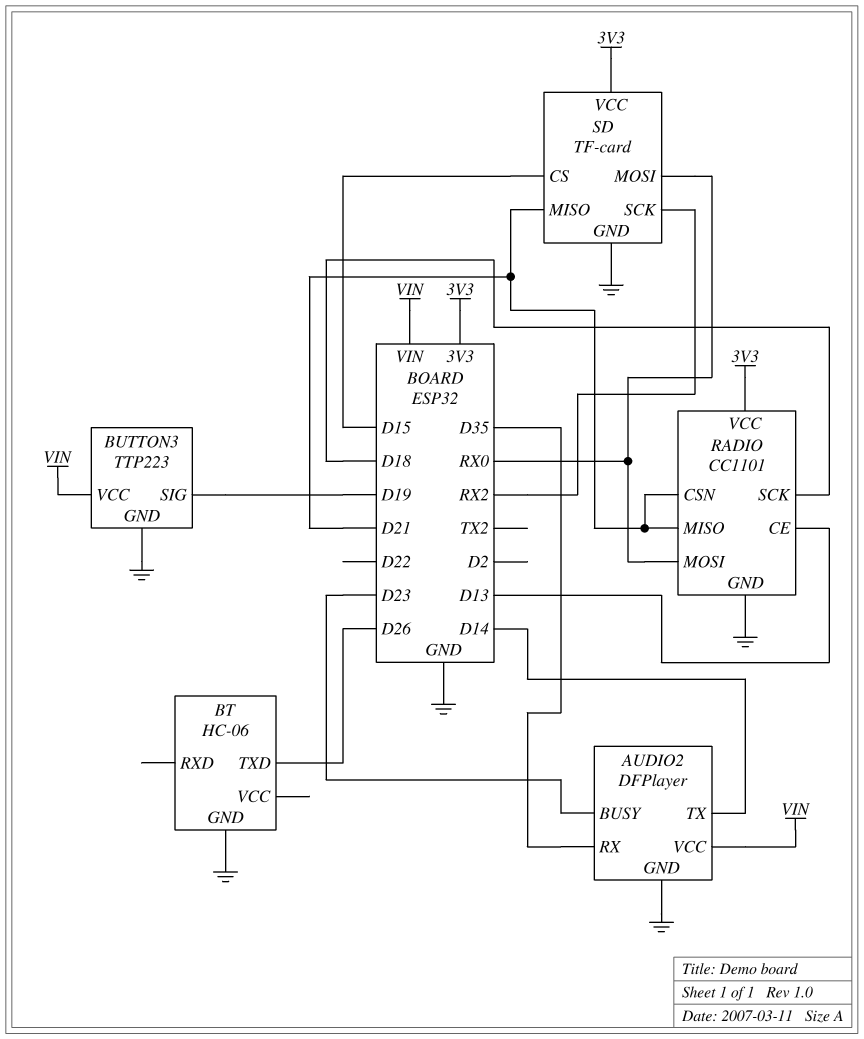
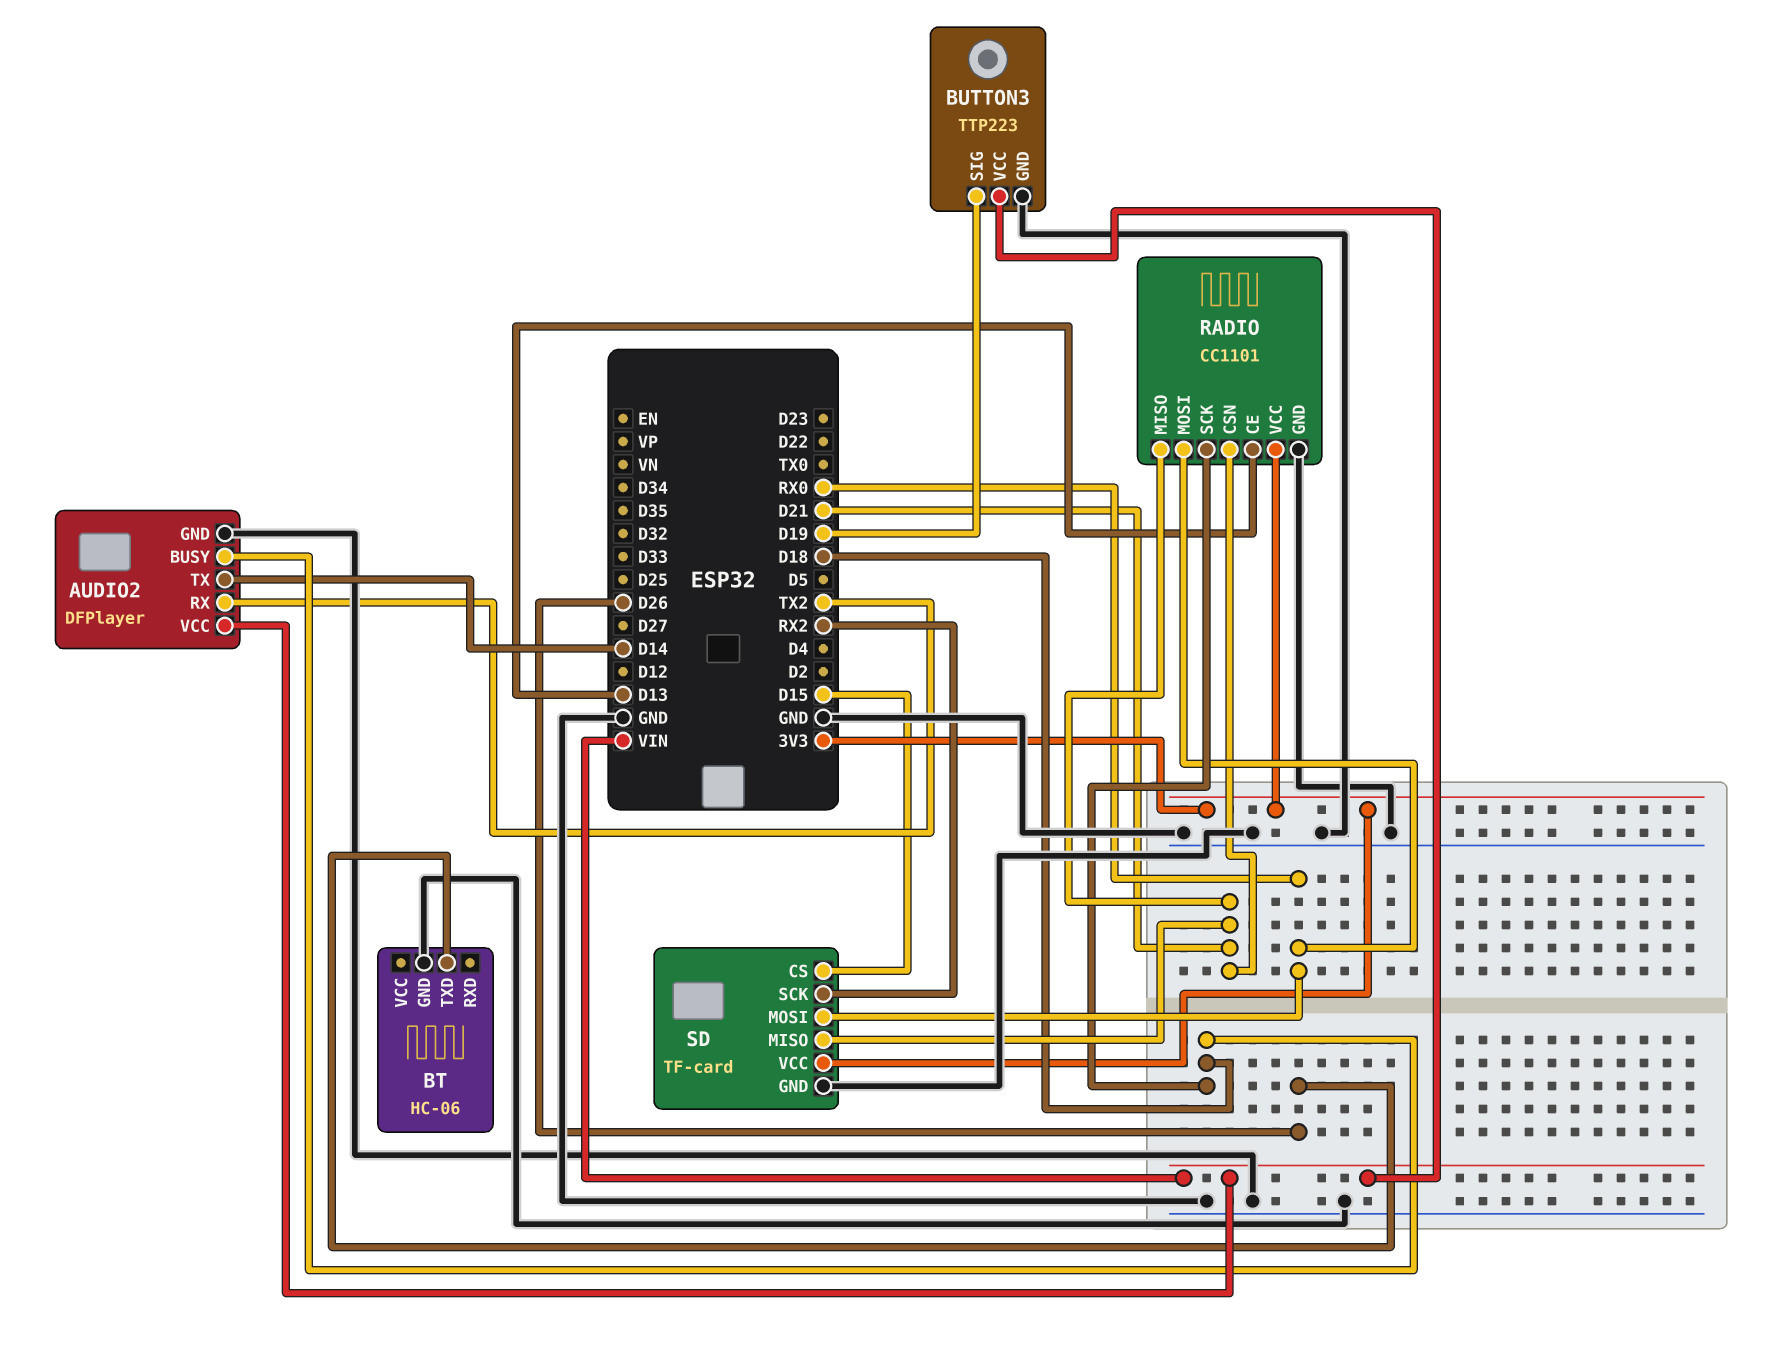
AUDIO2 pin BUSY: D23 -> D18
AUDIO2 pin RX: D35 -> TX2

